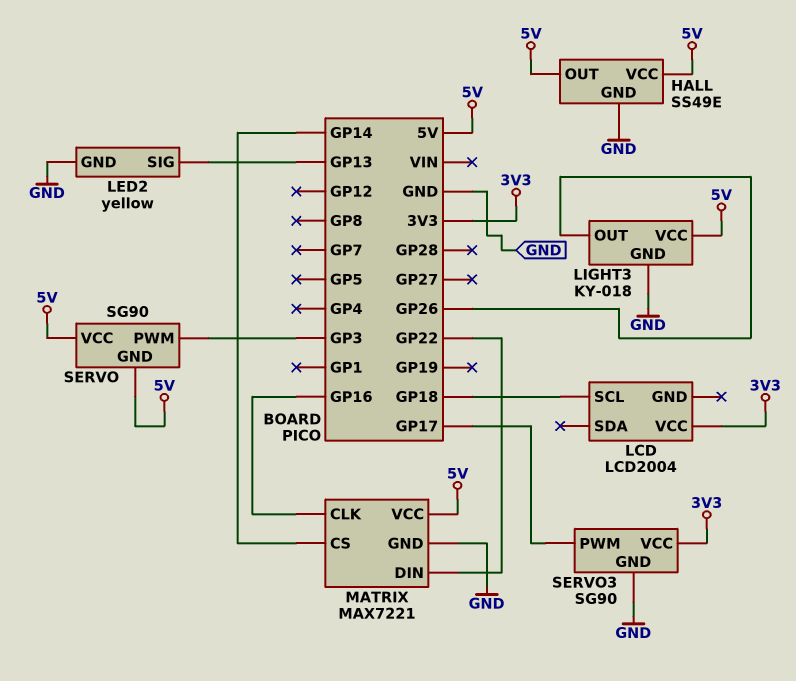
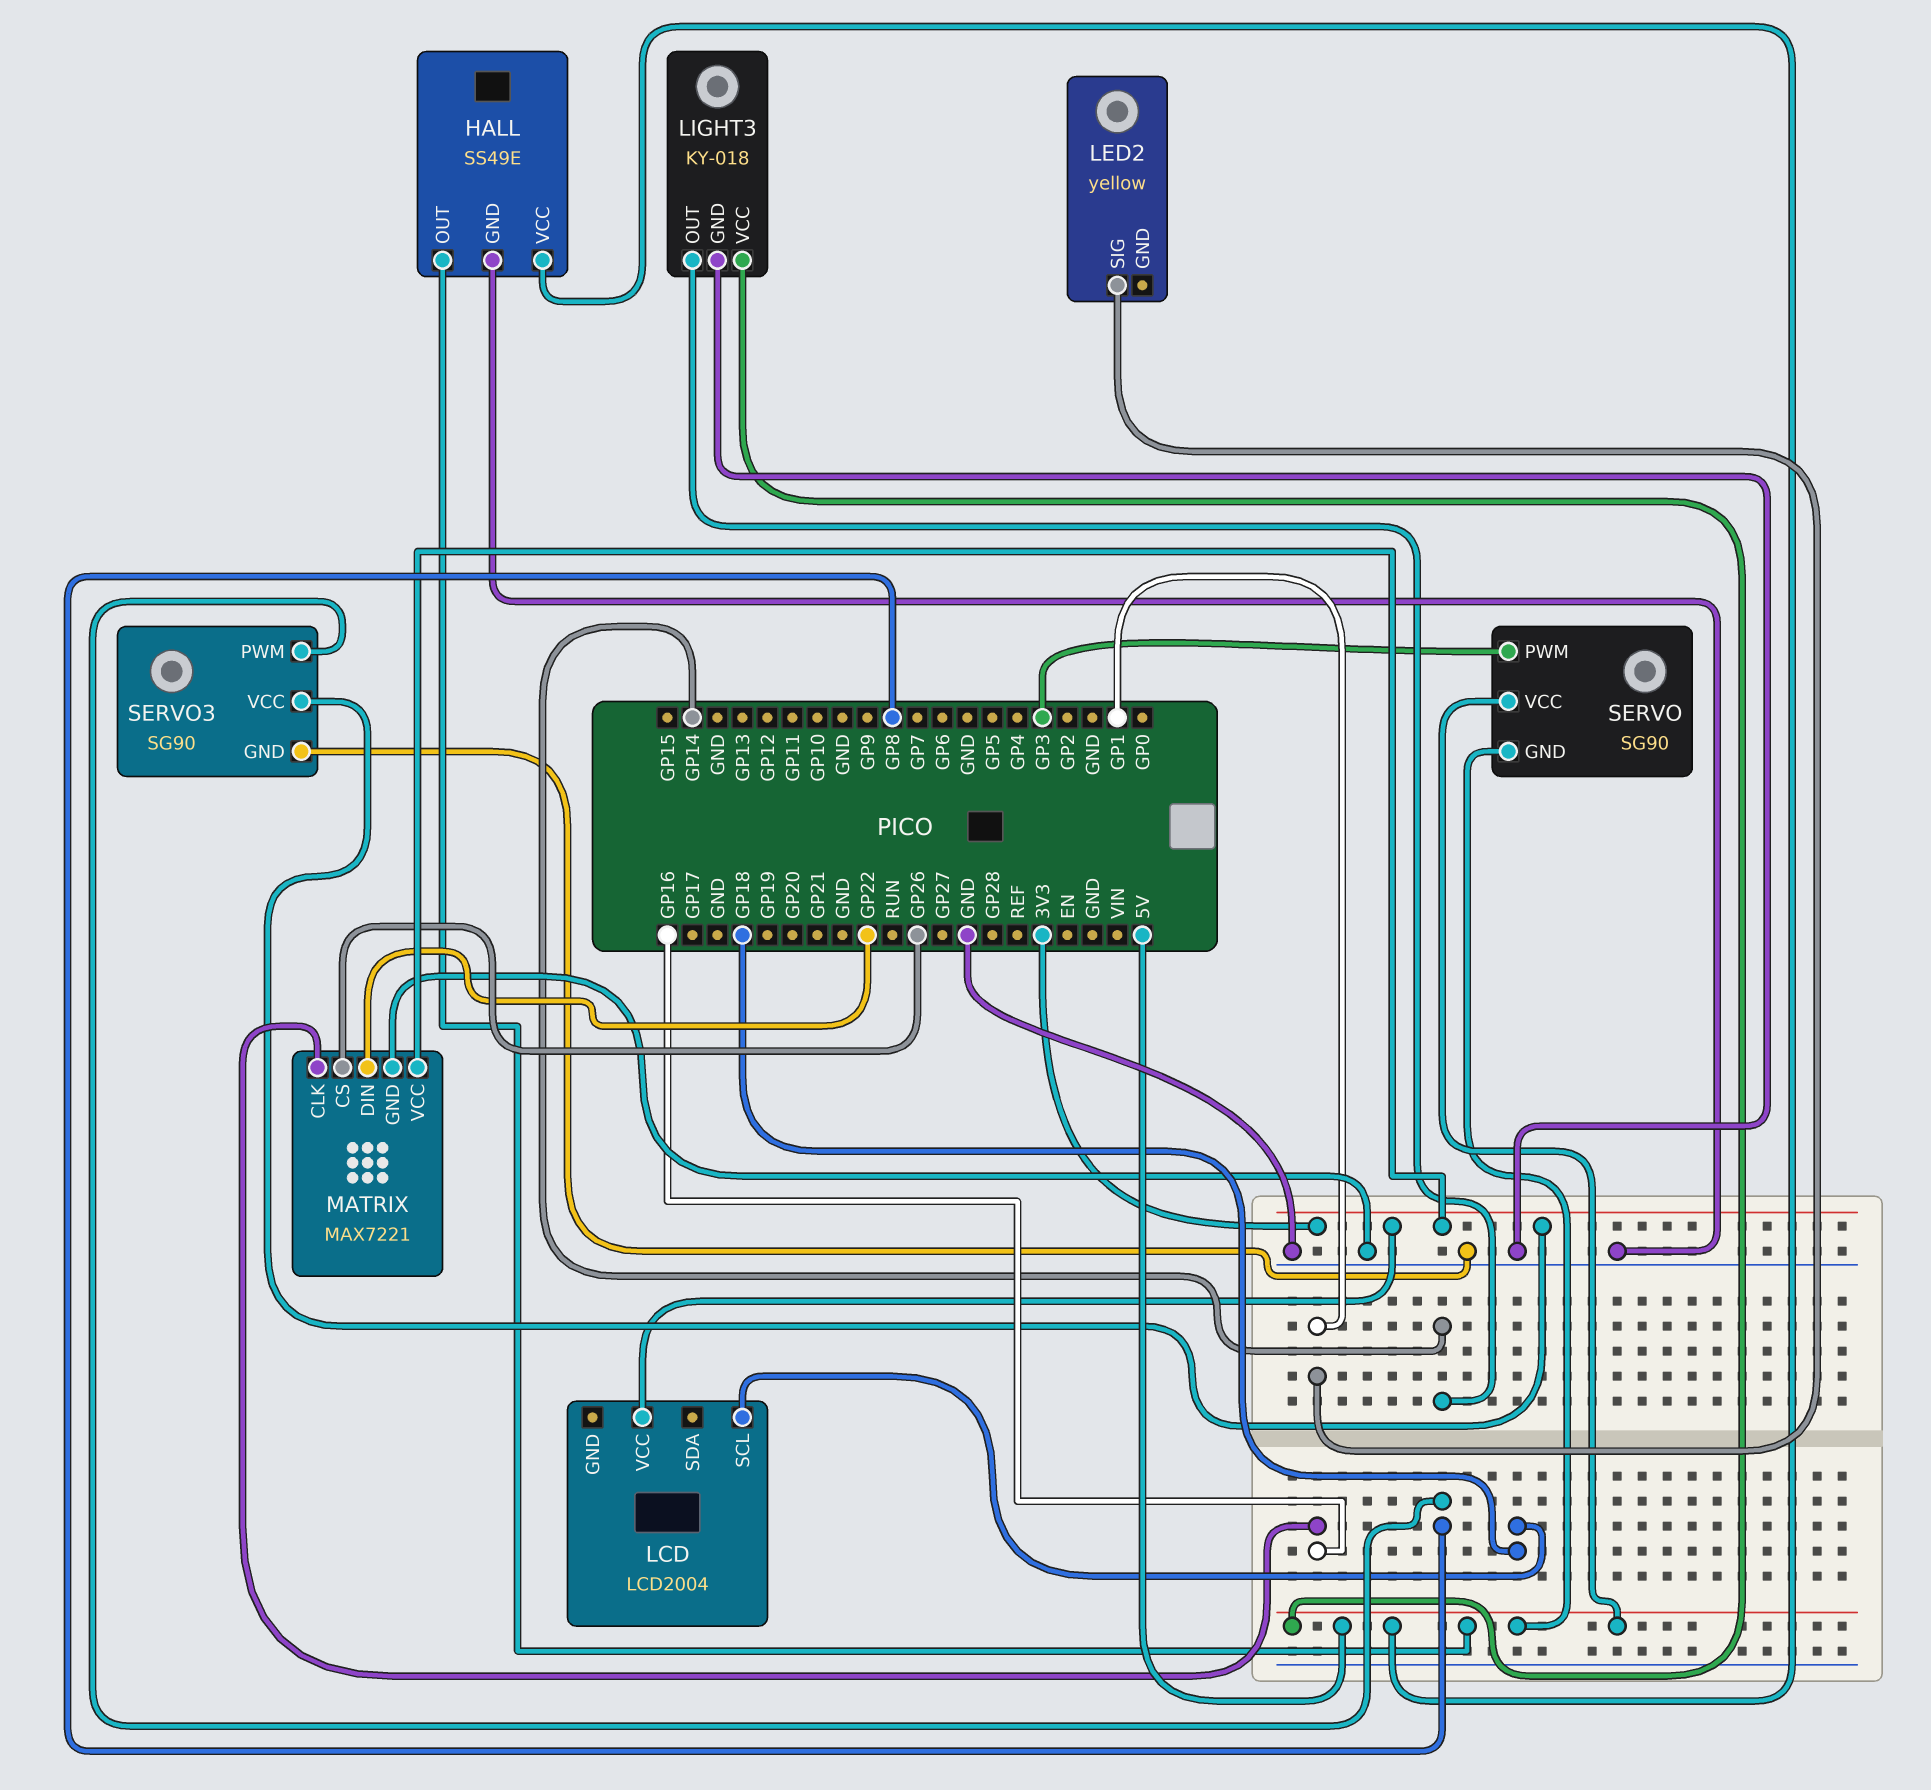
LED2 pin GND: GND -> none
LED2 pin SIG: GP13 -> GP1
LIGHT3 pin OUT: GP26 -> GP14
MATRIX pin CS: GP14 -> GP26
MATRIX pin VCC: 5V -> 3V3
SERVO3 pin PWM: GP17 -> GP8

